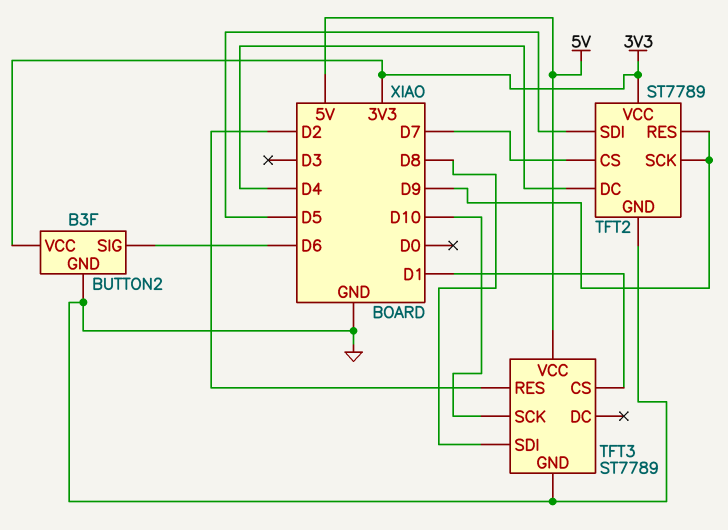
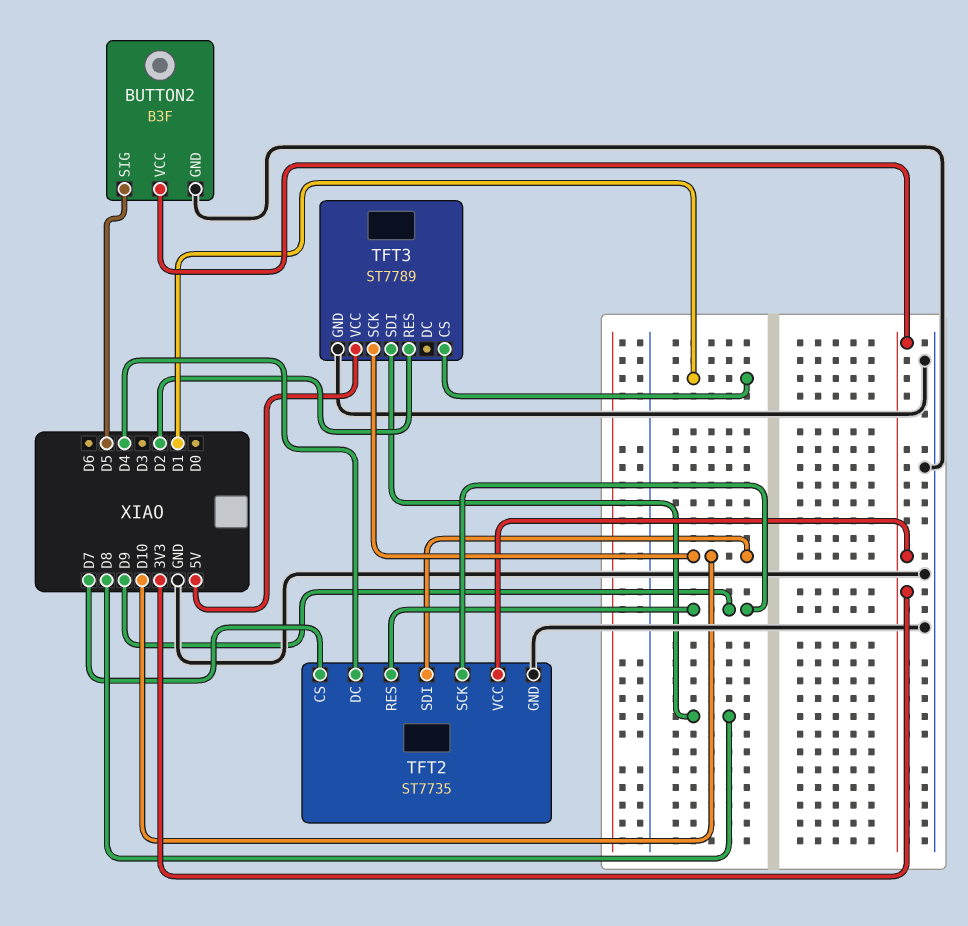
BUTTON2 pin SIG: D6 -> D5
TFT2: ST7789 -> ST7735
TFT2 pin SDI: D5 -> D10

